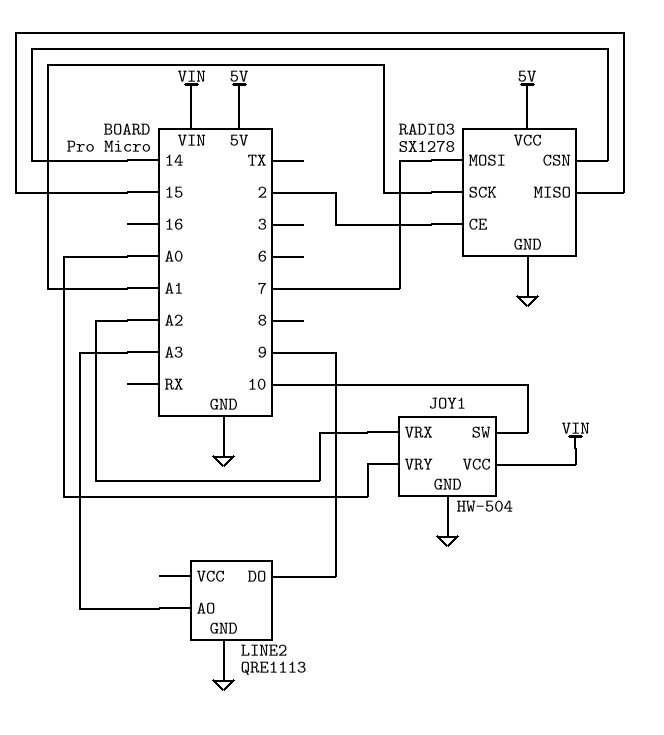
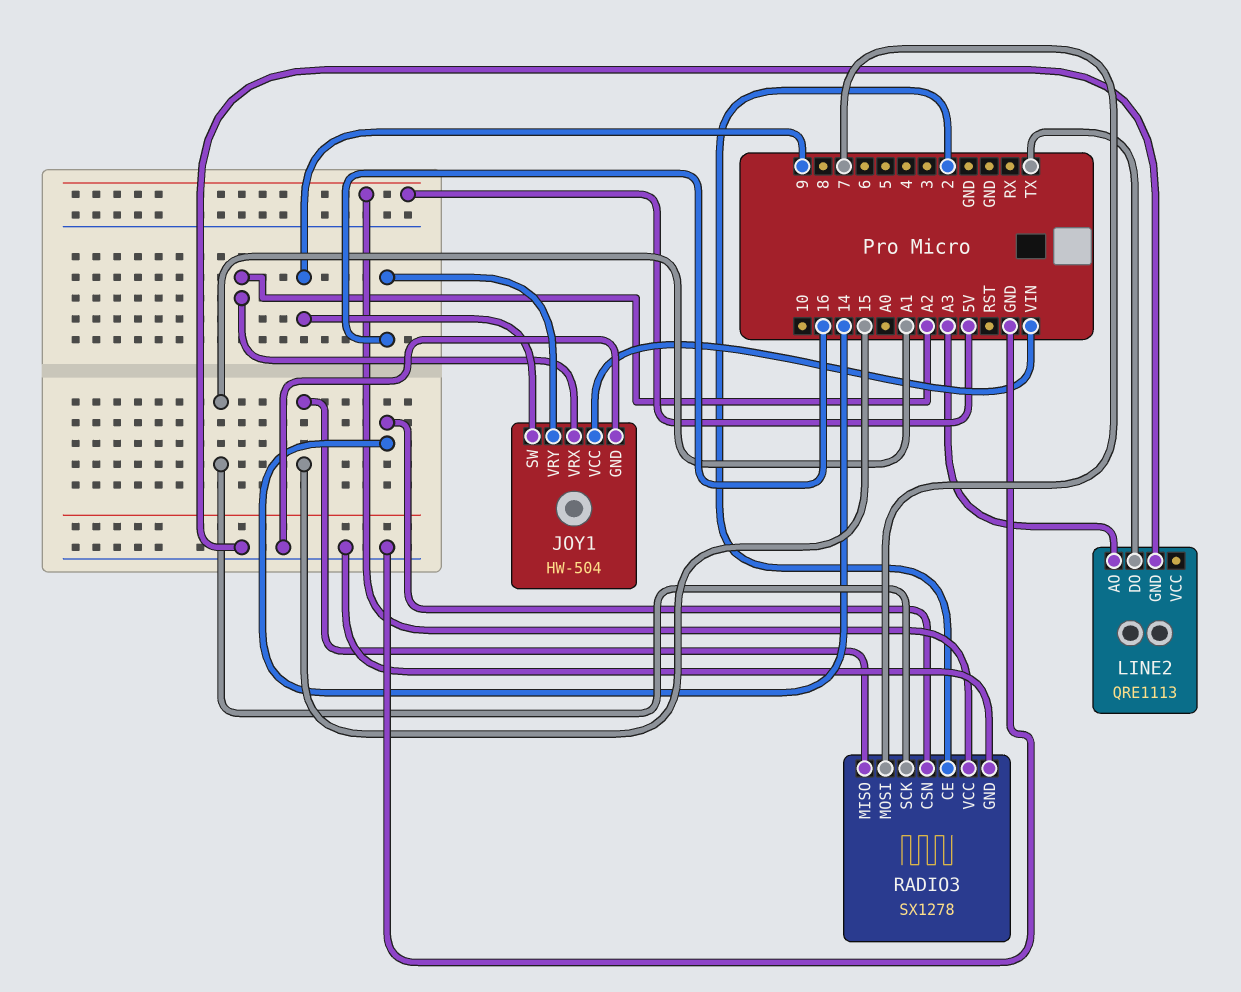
JOY1 pin SW: 10 -> 9
JOY1 pin VRY: A0 -> 16
LINE2 pin DO: 9 -> TX

